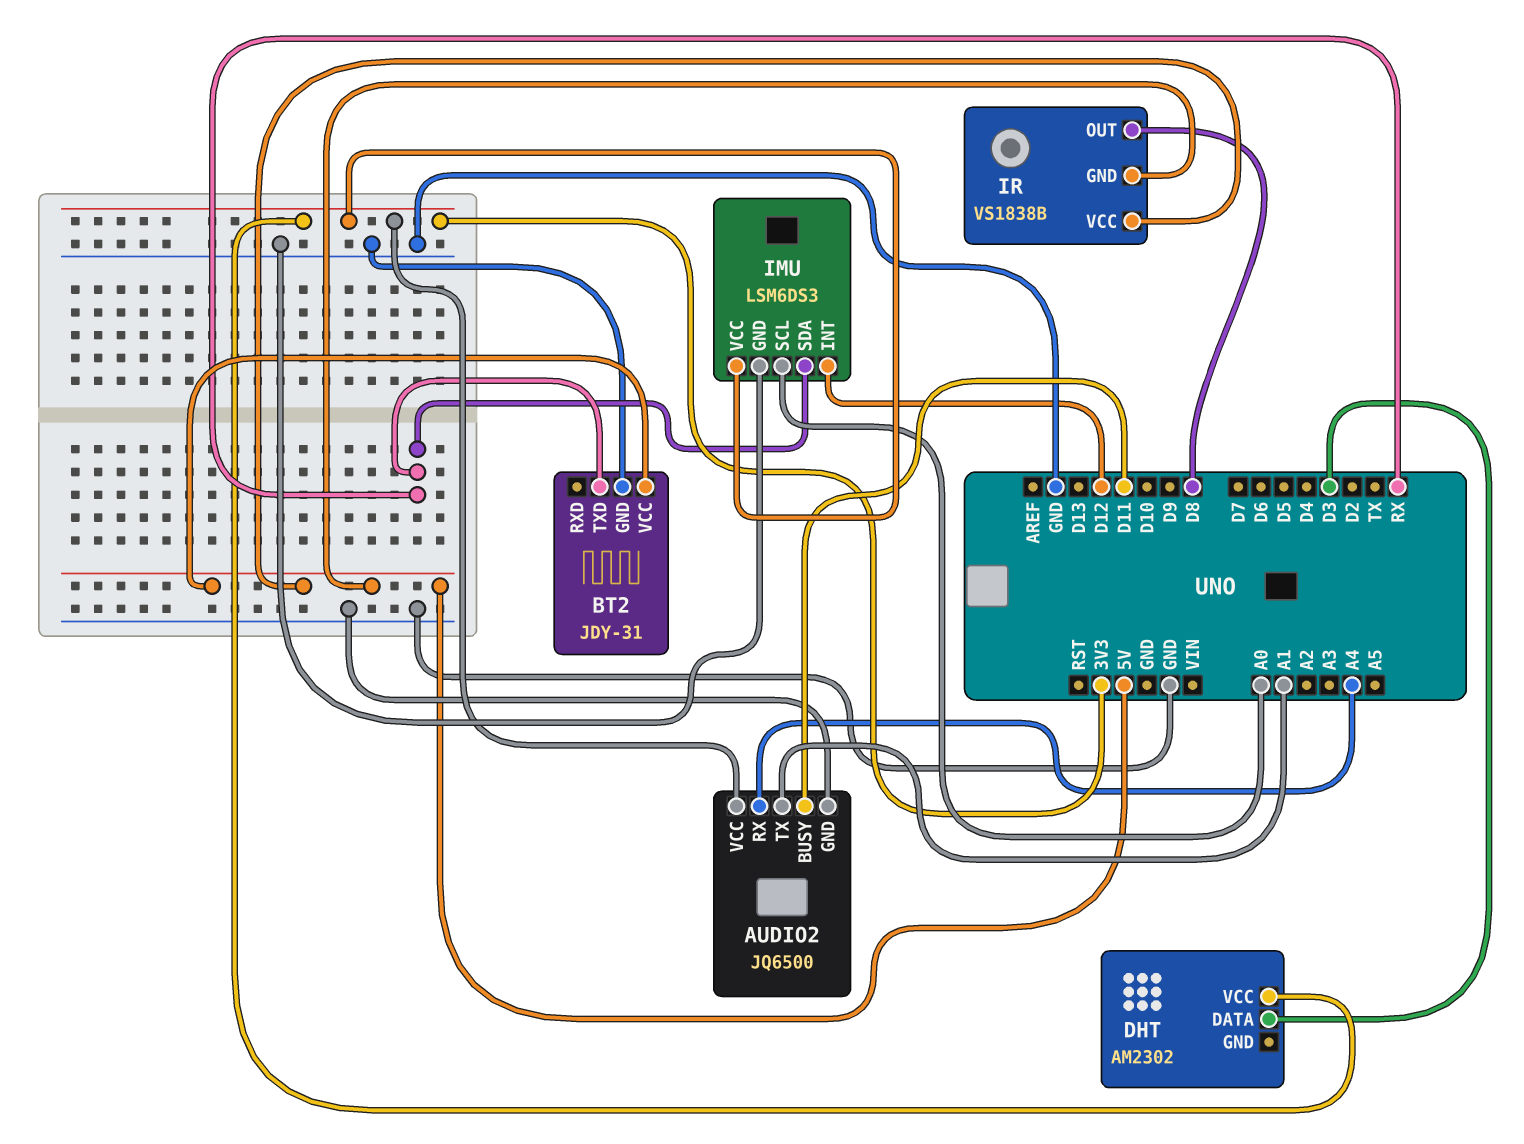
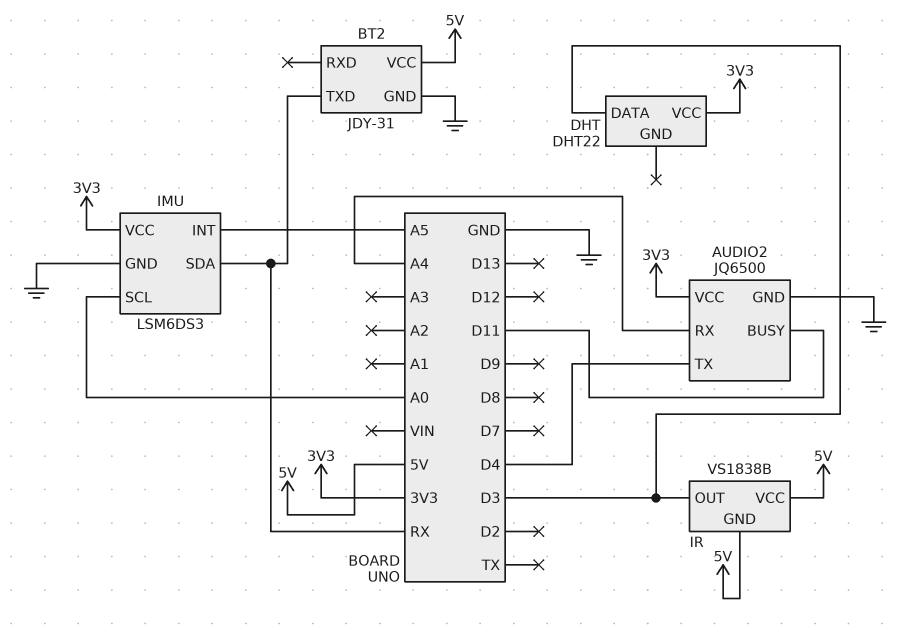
AUDIO2 pin TX: A1 -> D4
DHT: AM2302 -> DHT22
IMU pin INT: D12 -> A5
IR pin OUT: D8 -> D3

